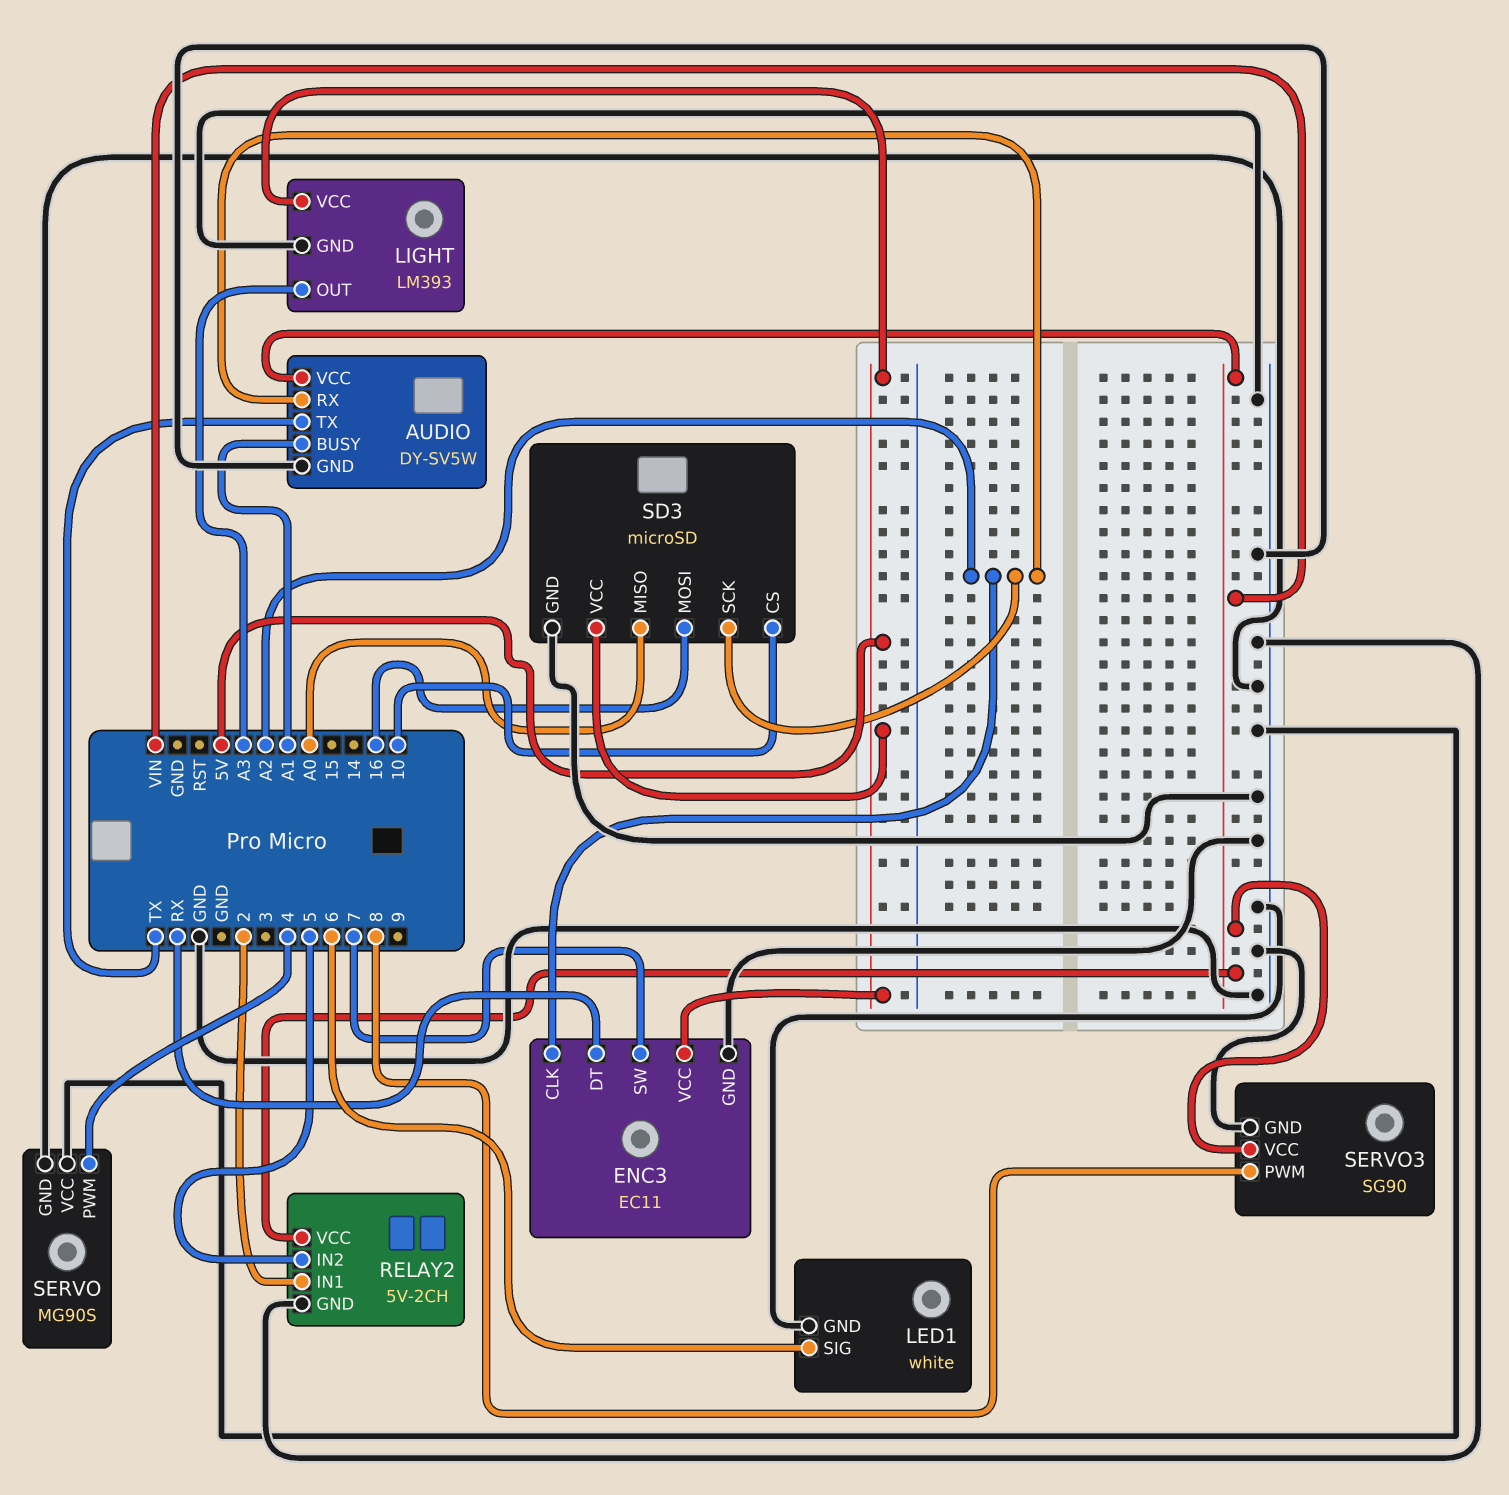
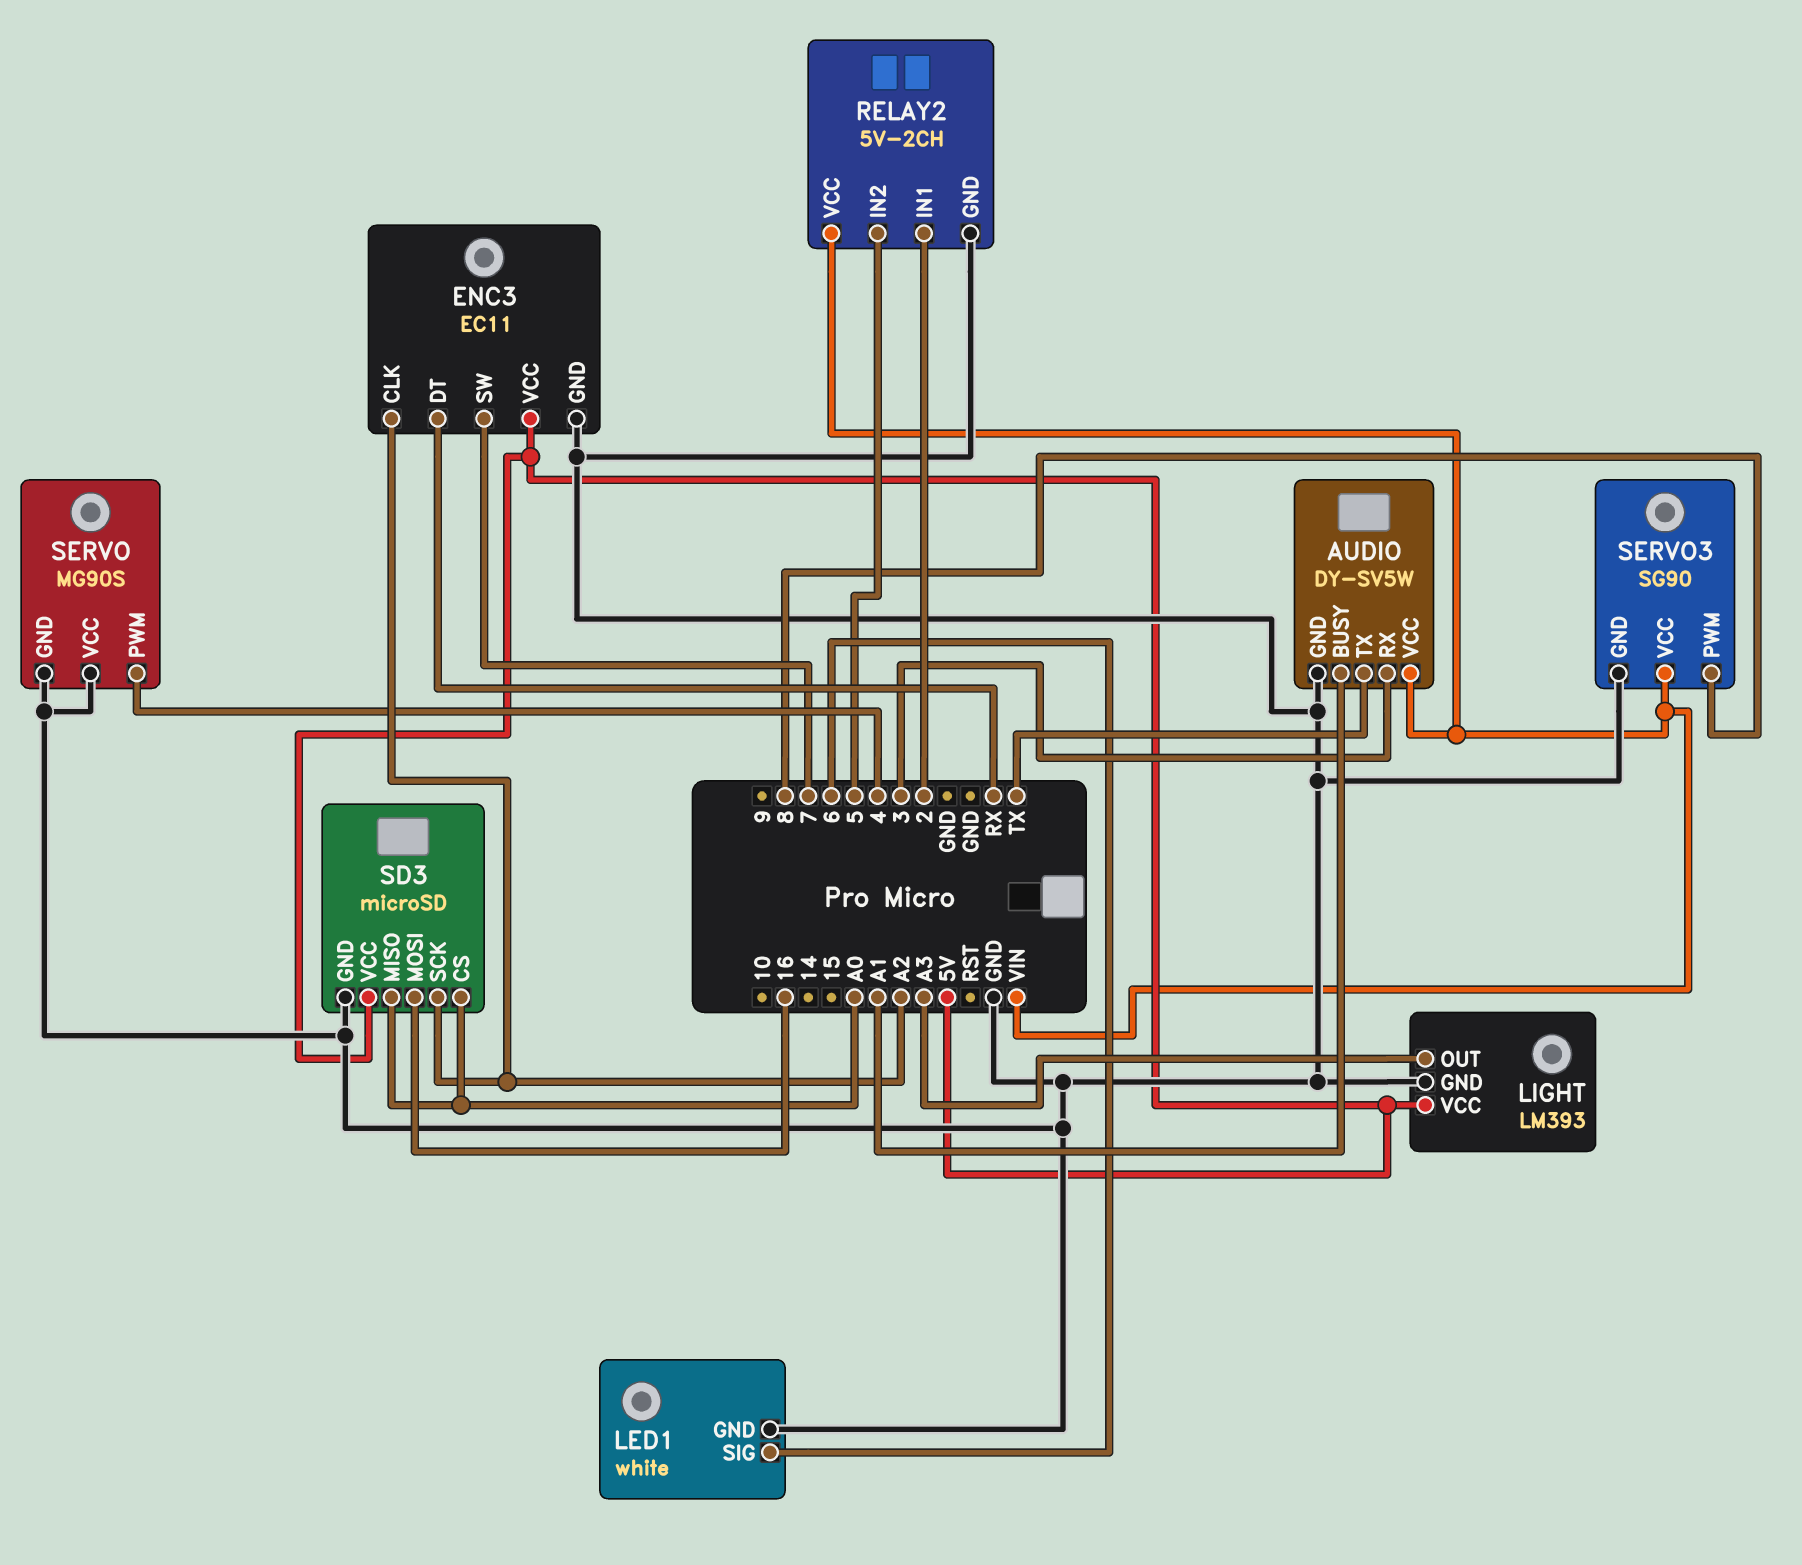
AUDIO pin RX: A2 -> 3
SD3 pin CS: 10 -> A0

